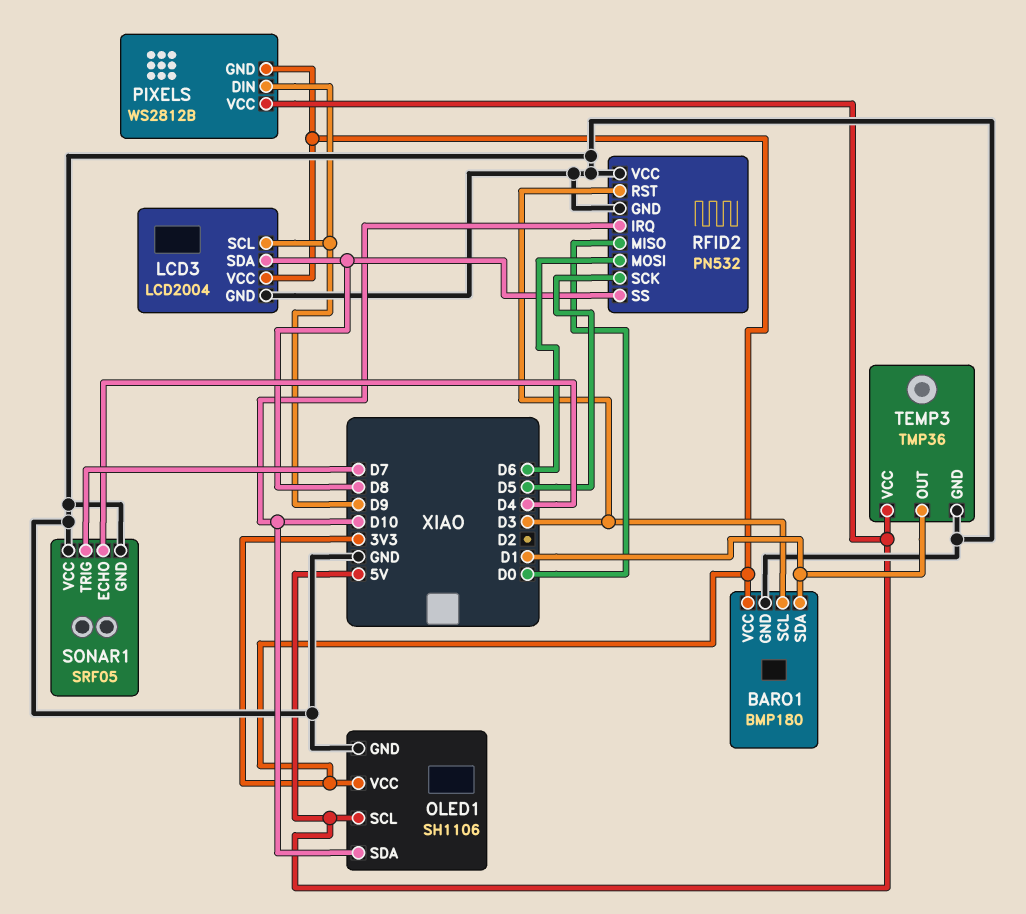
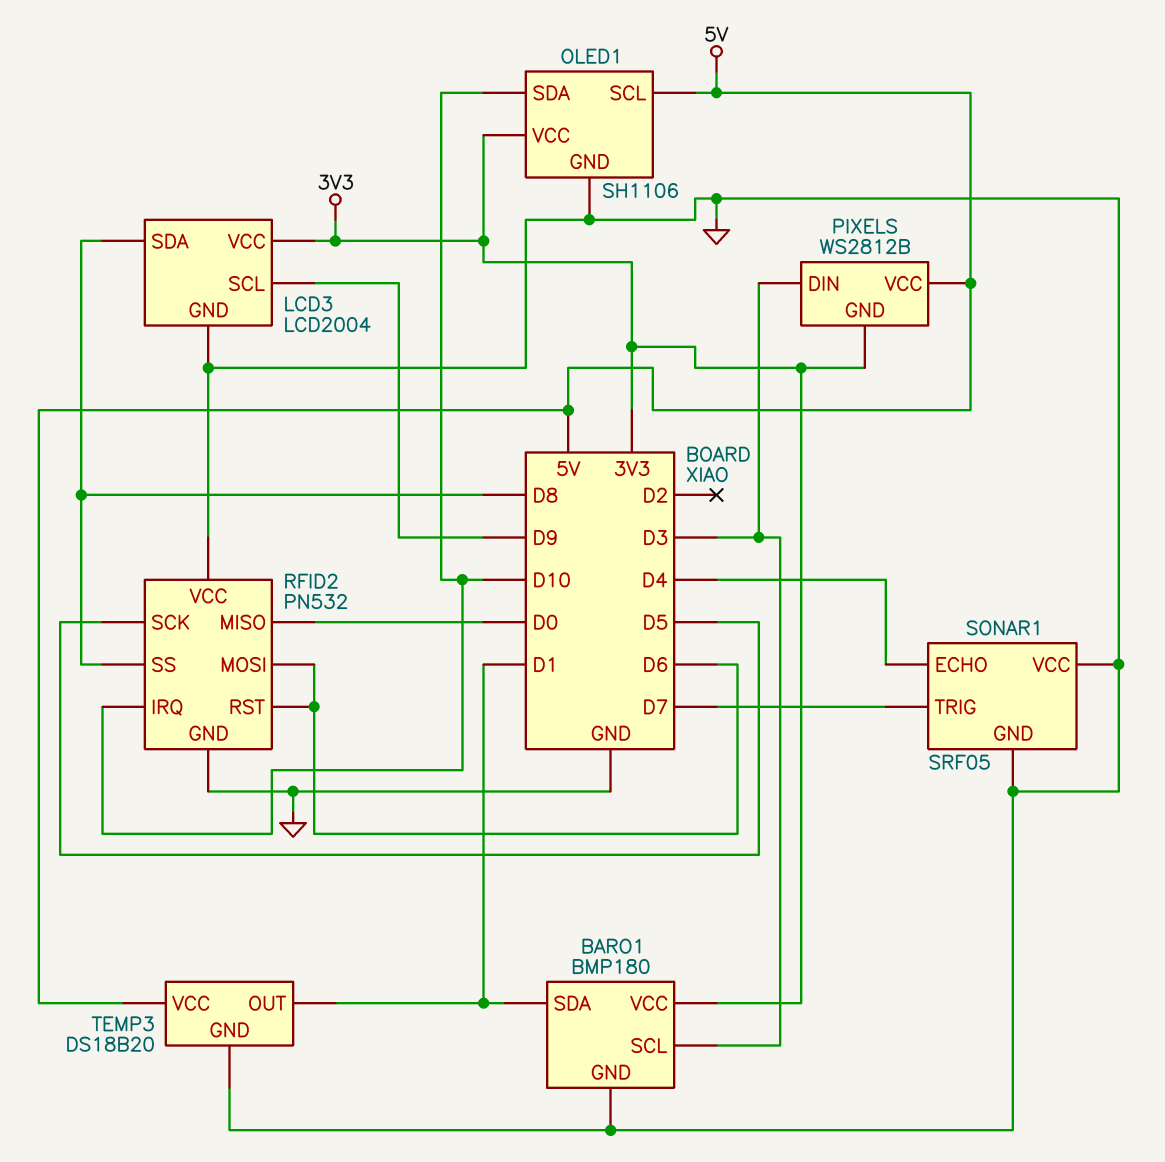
PIXELS pin DIN: D9 -> D3
RFID2 pin RST: D3 -> D6
TEMP3: TMP36 -> DS18B20

